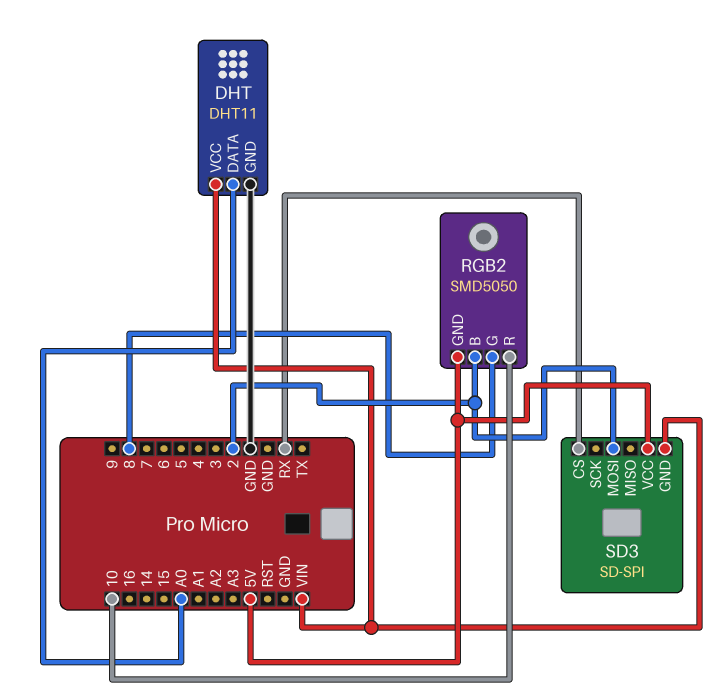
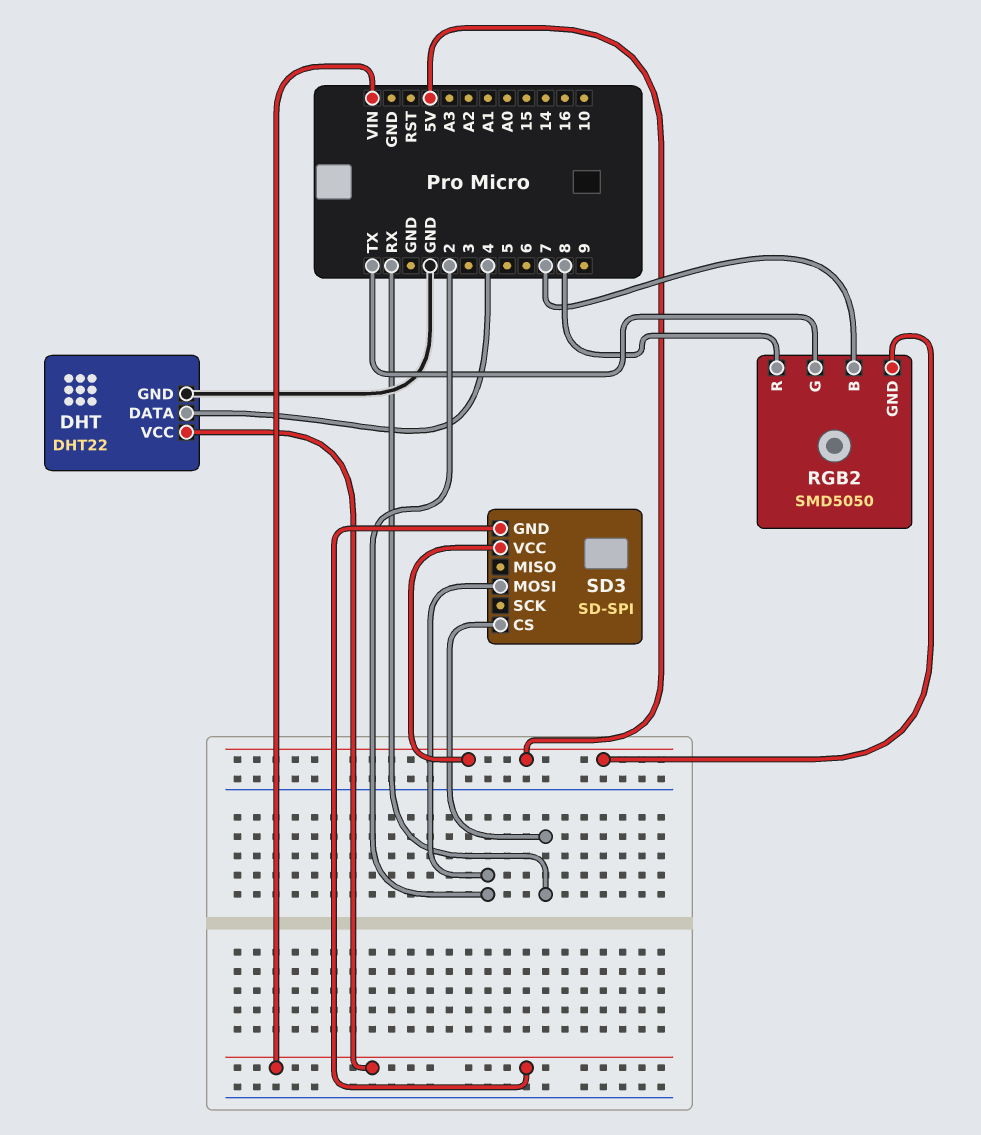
DHT: DHT11 -> DHT22
DHT pin DATA: A0 -> 4
RGB2 pin B: 2 -> 7
RGB2 pin G: 8 -> TX
RGB2 pin R: 10 -> 8

